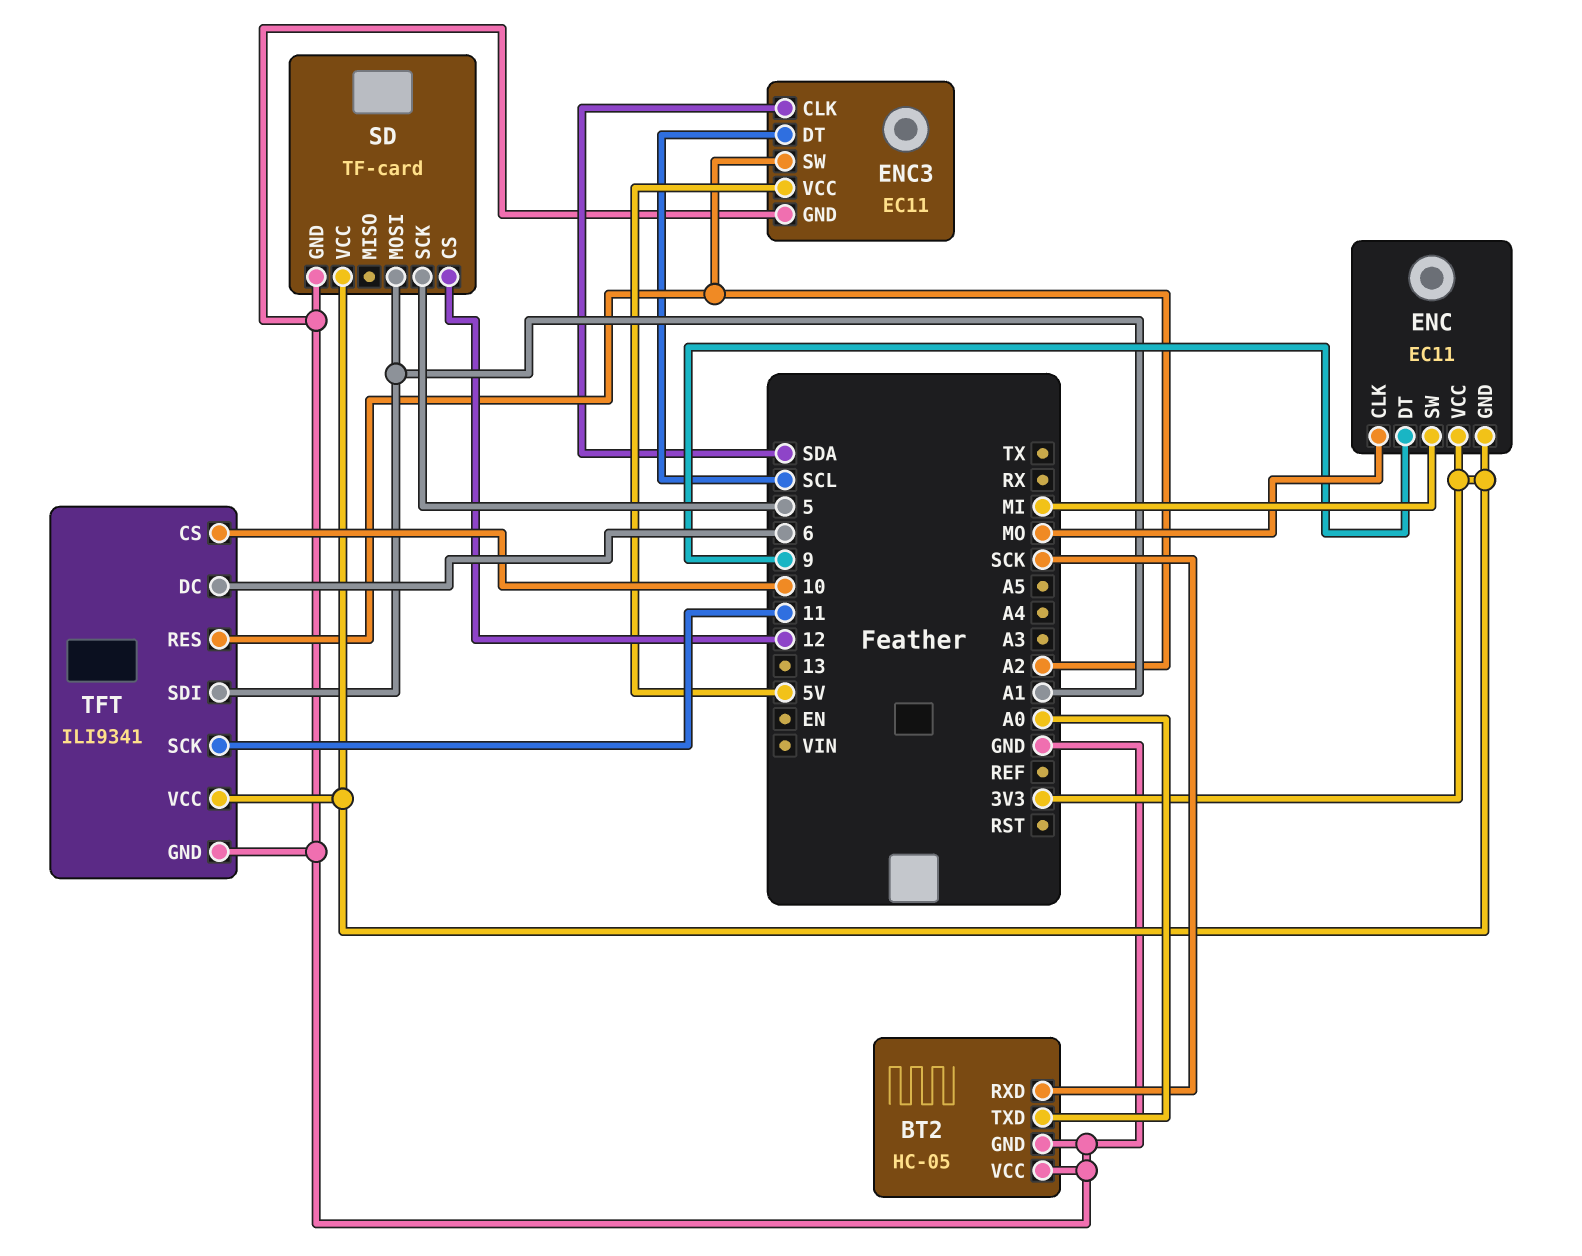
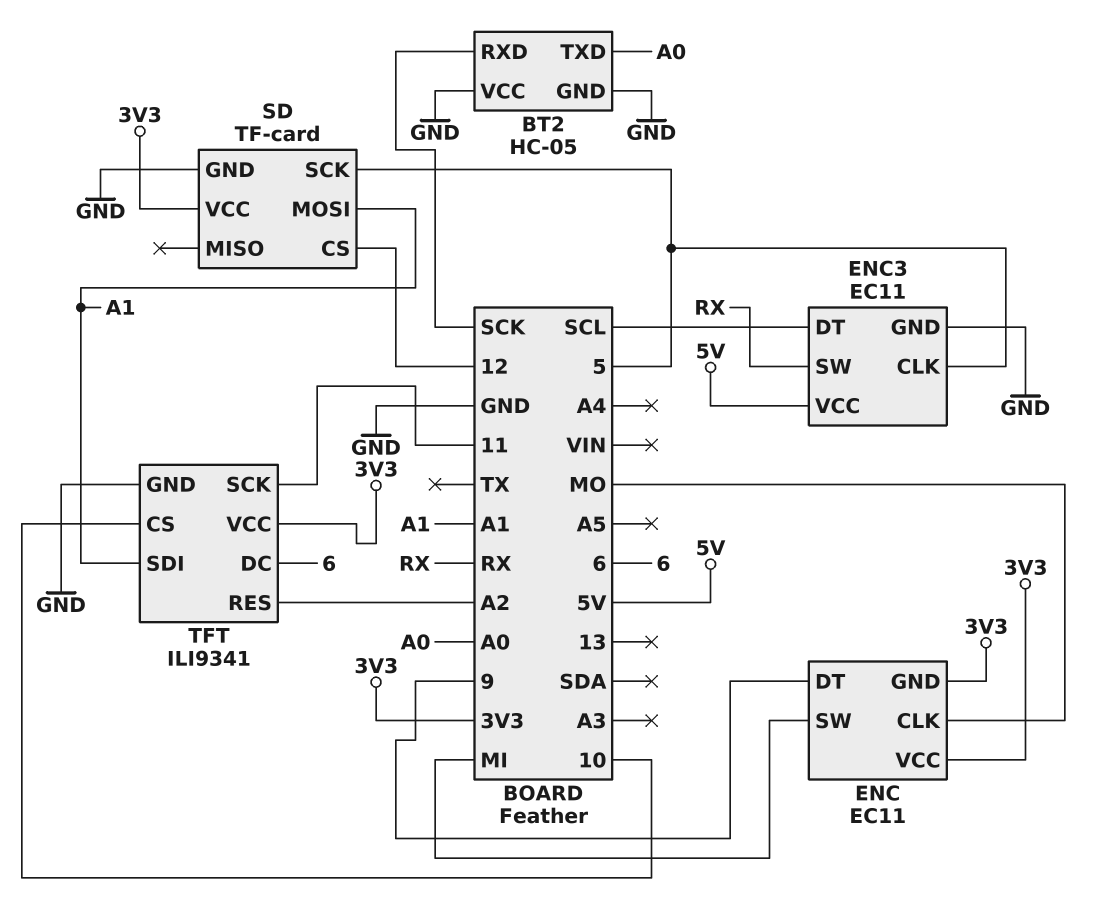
ENC3 pin CLK: SDA -> 5
ENC3 pin SW: A2 -> RX

